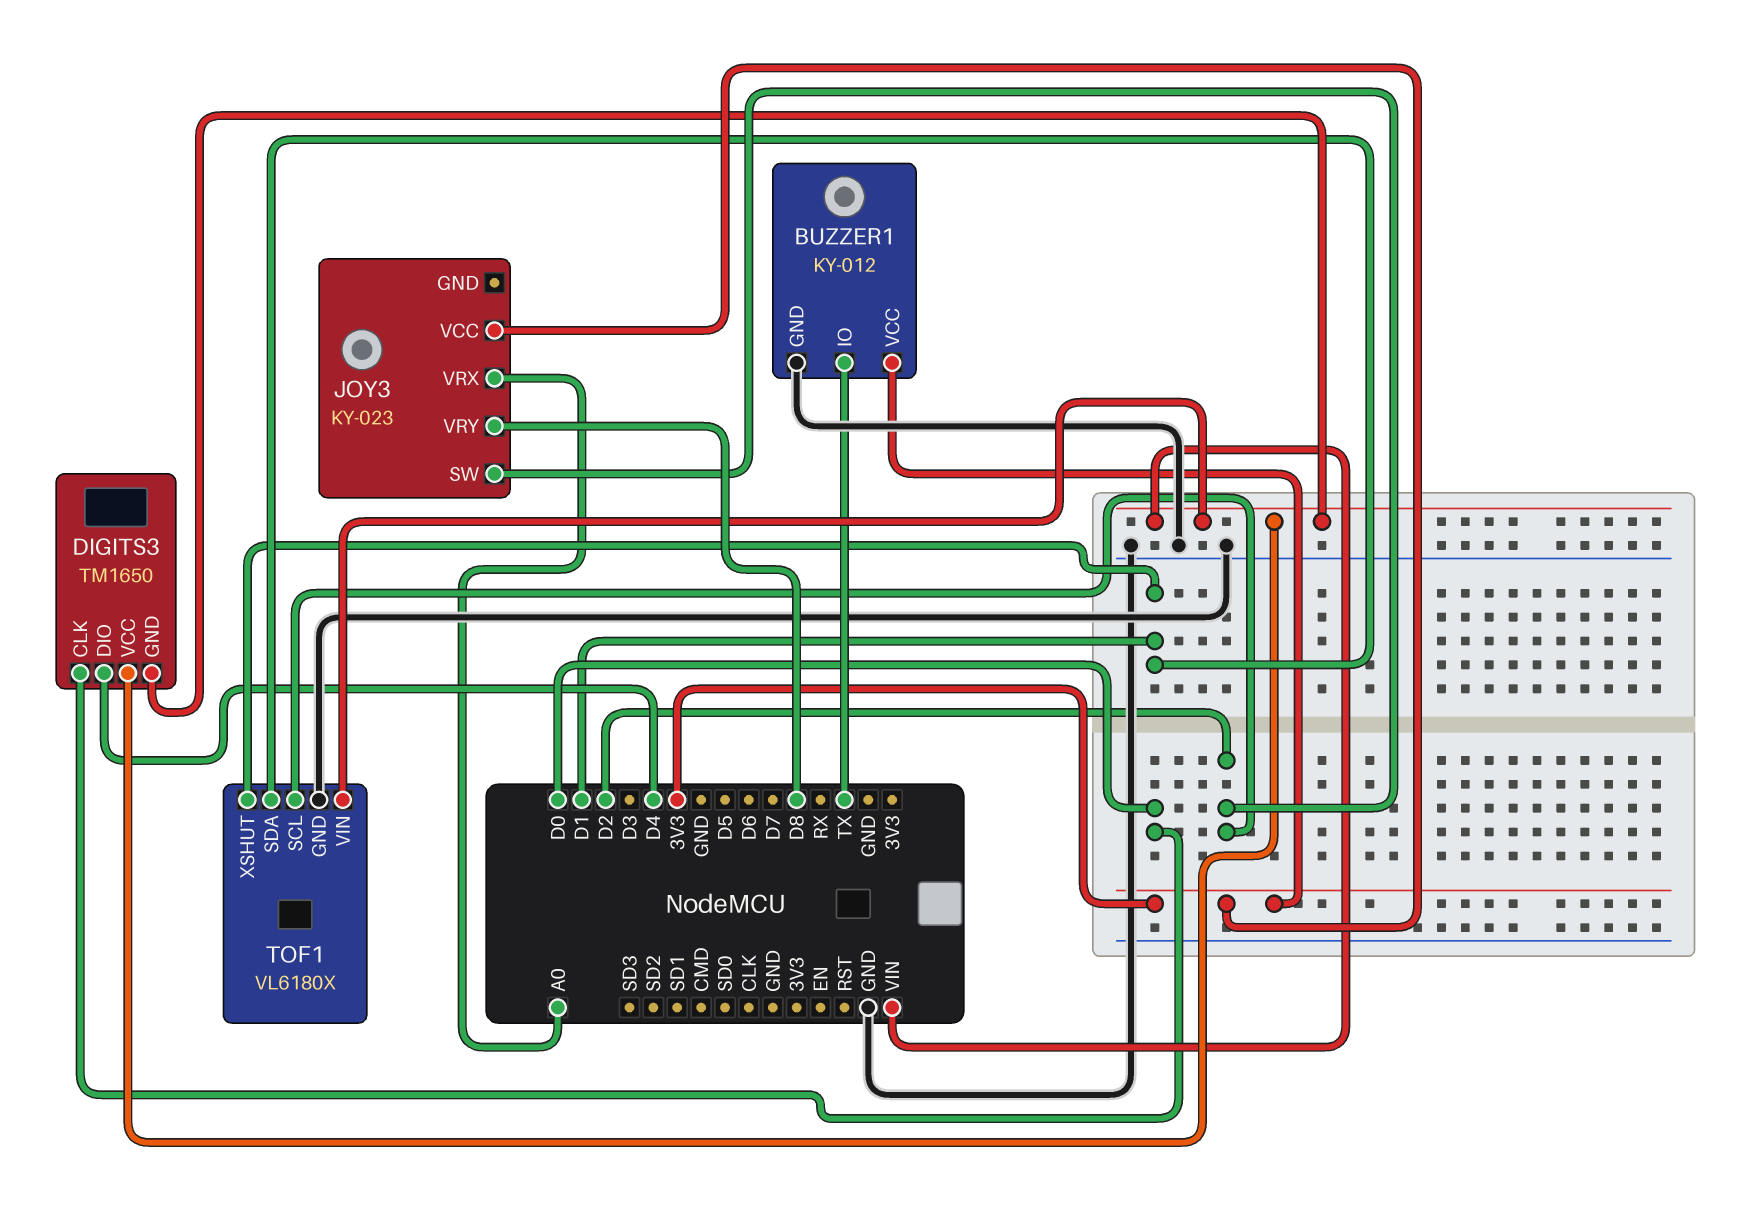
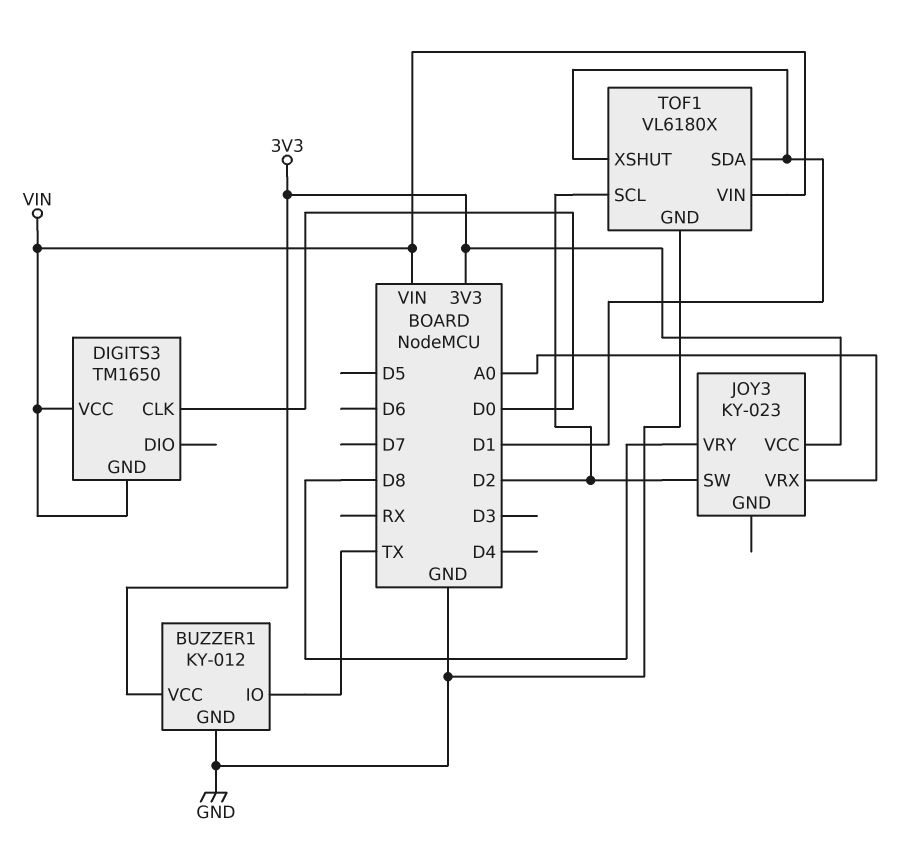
DIGITS3 pin DIO: D4 -> none

